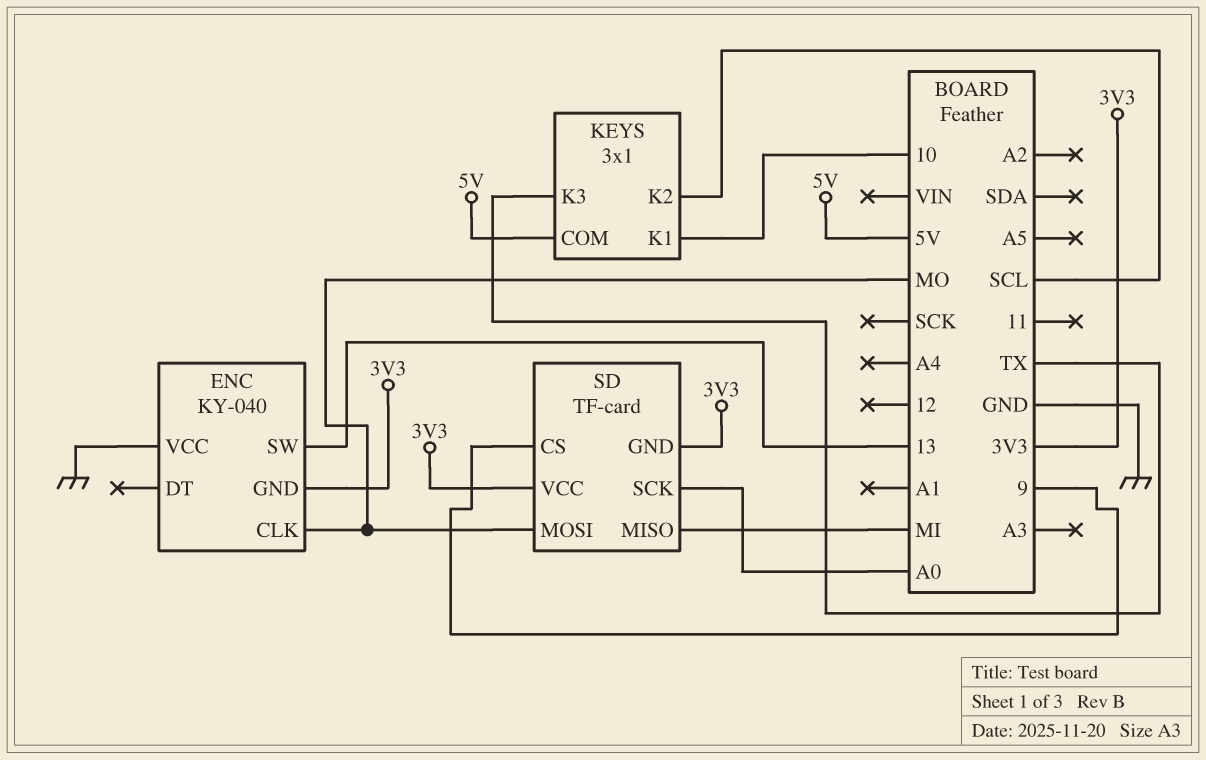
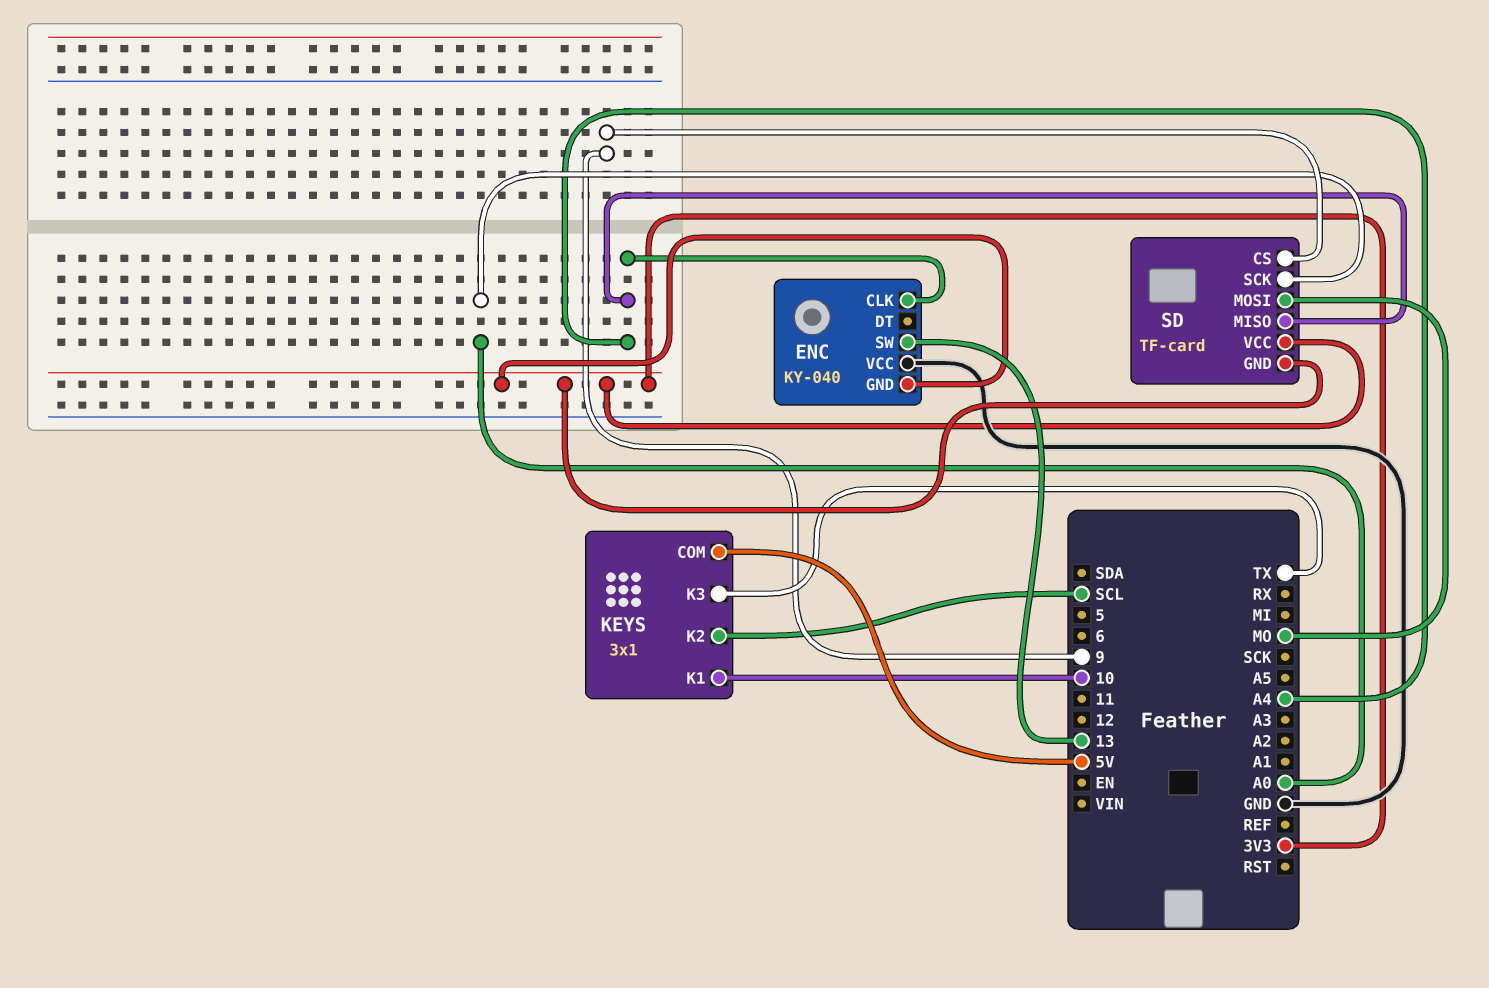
ENC pin CLK: MO -> A4
SD pin MISO: MI -> A4

